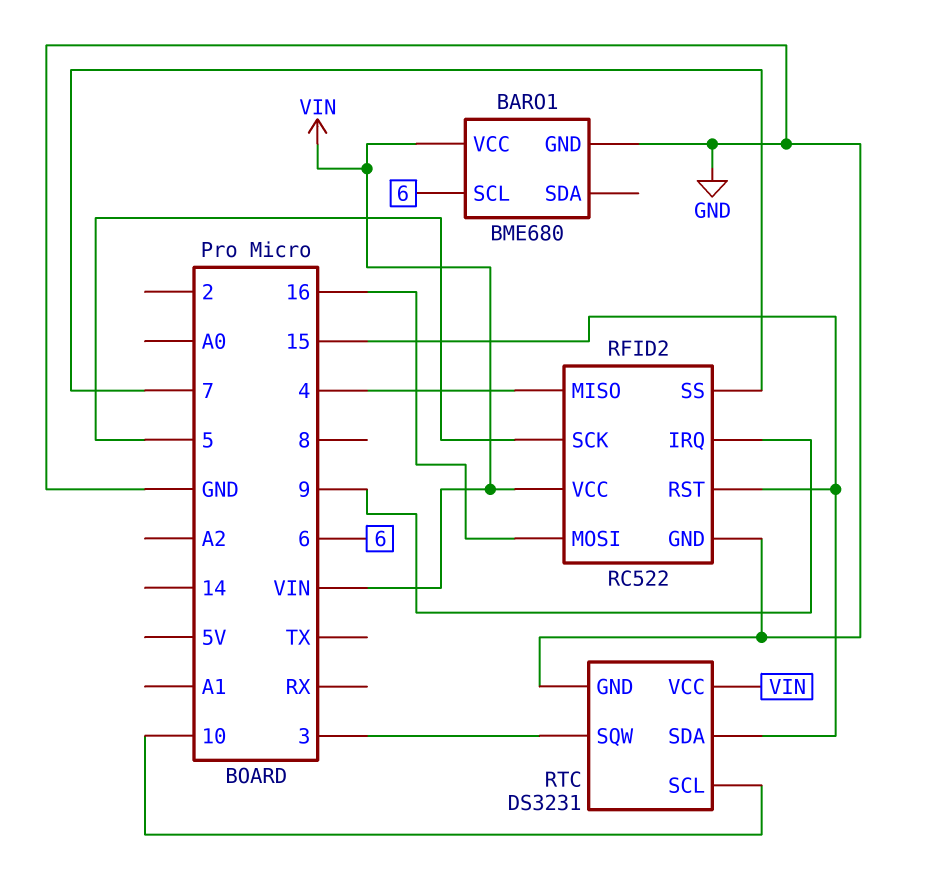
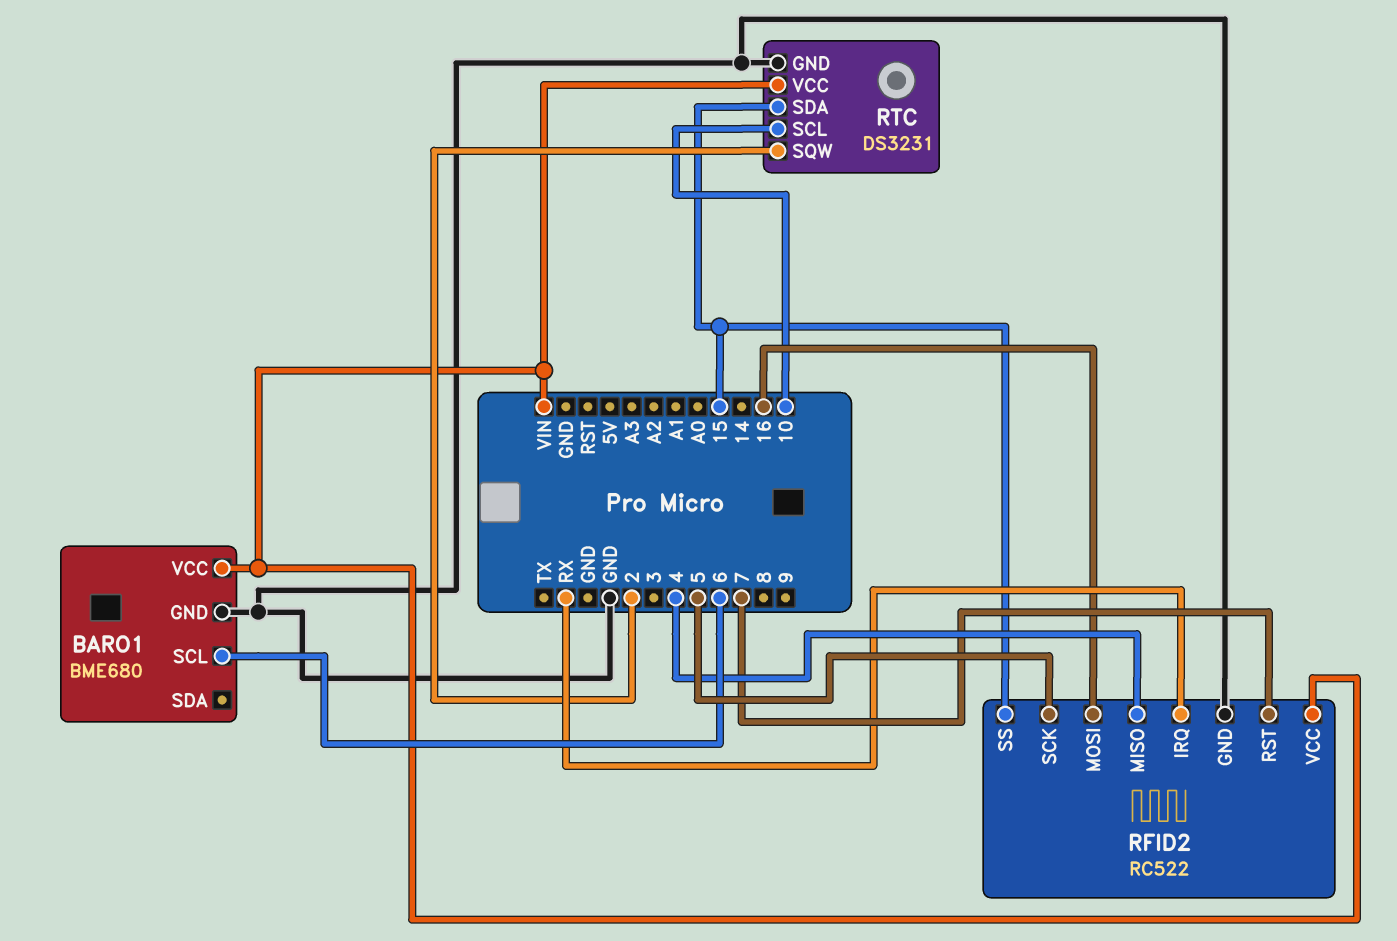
RFID2 pin IRQ: 9 -> RX
RFID2 pin RST: 15 -> 7
RFID2 pin SS: 7 -> 15
RTC pin SQW: 3 -> 2

